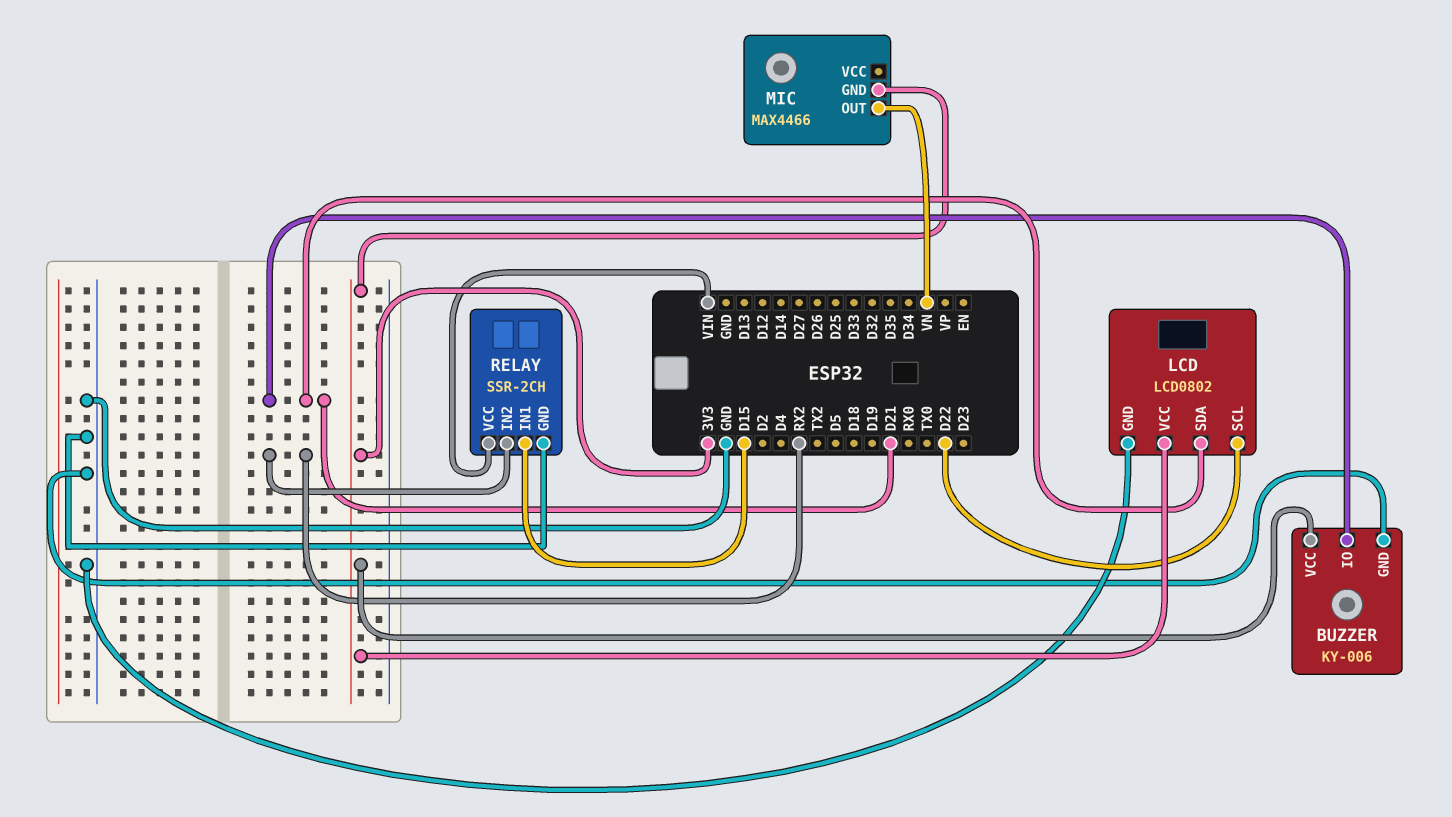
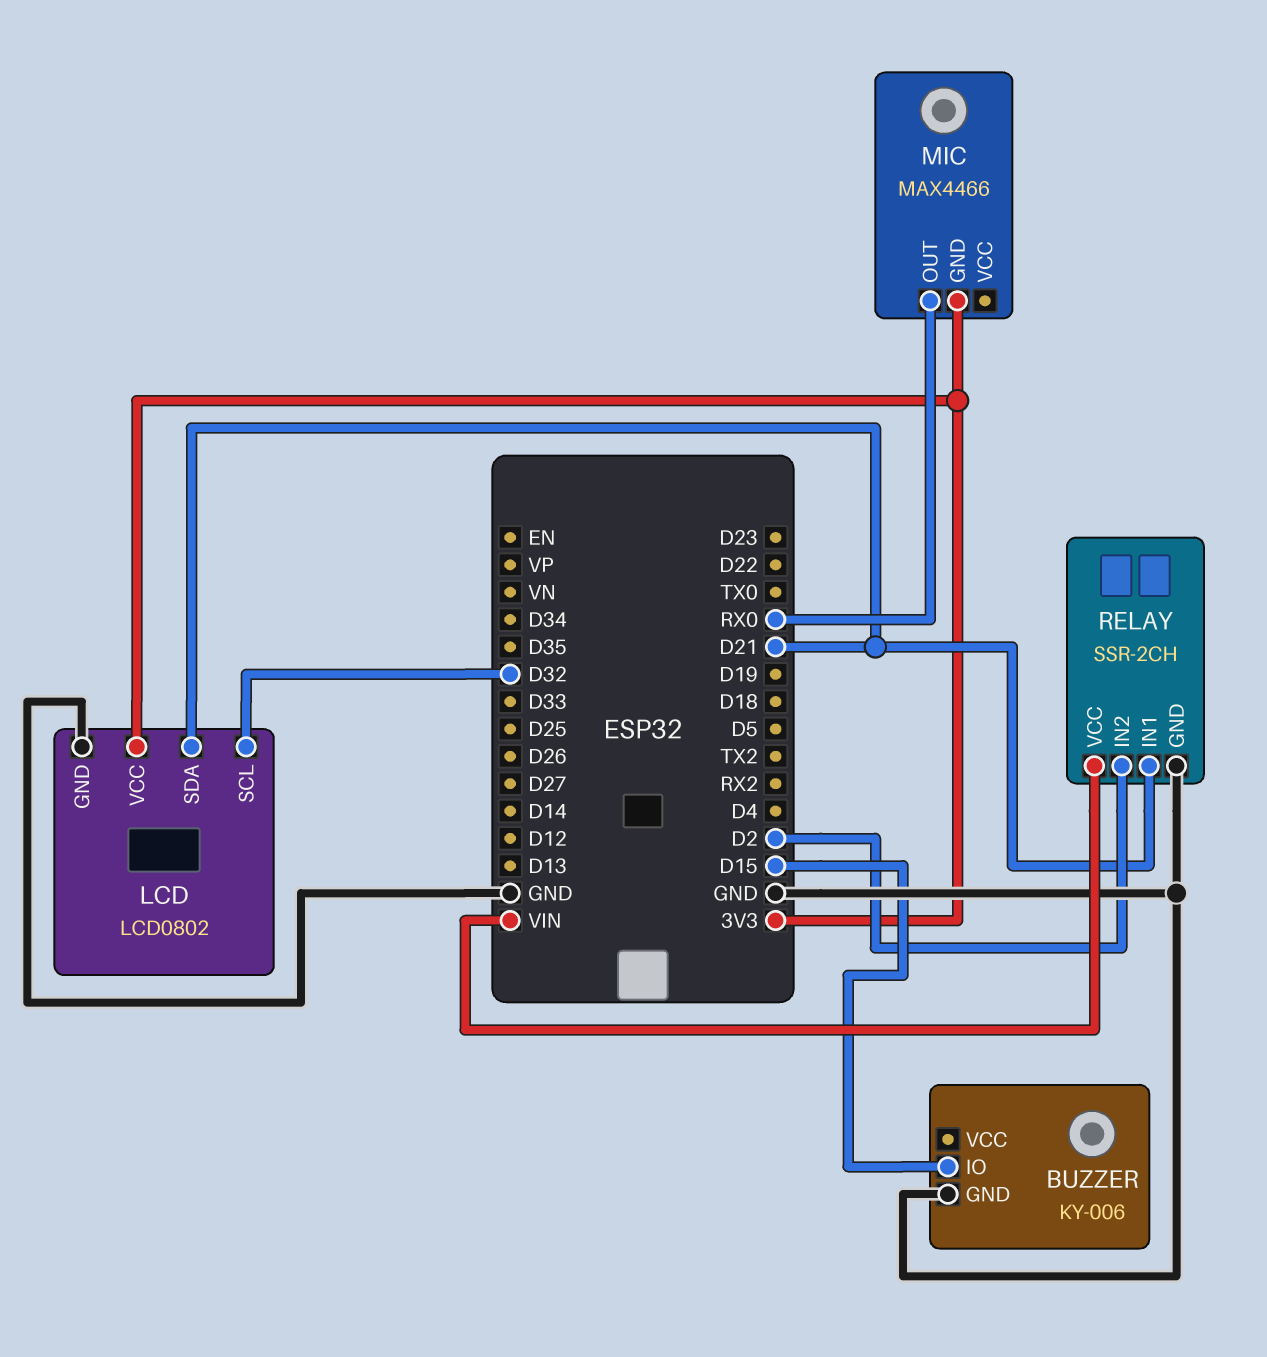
BUZZER pin IO: D21 -> D15
BUZZER pin VCC: 3V3 -> none
LCD pin SCL: D22 -> D32
MIC pin OUT: VN -> RX0
RELAY pin IN1: D15 -> D21
RELAY pin IN2: RX2 -> D2

